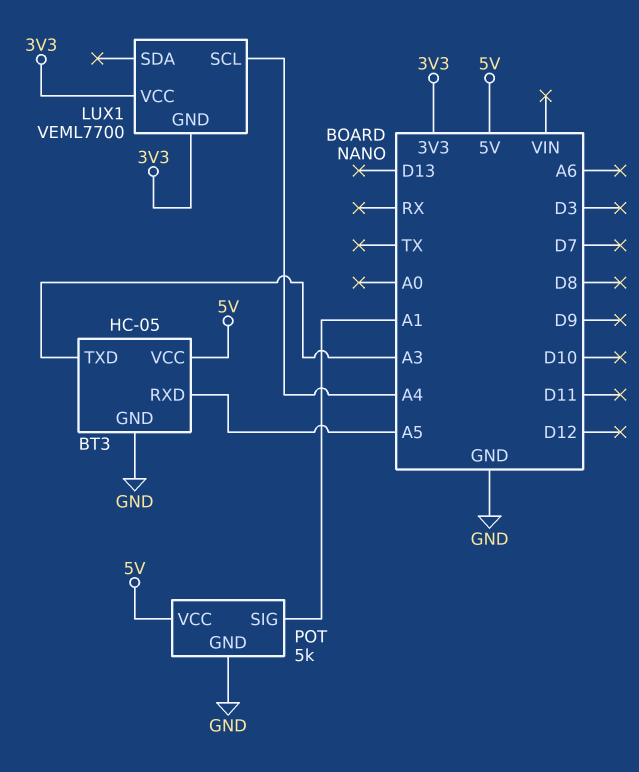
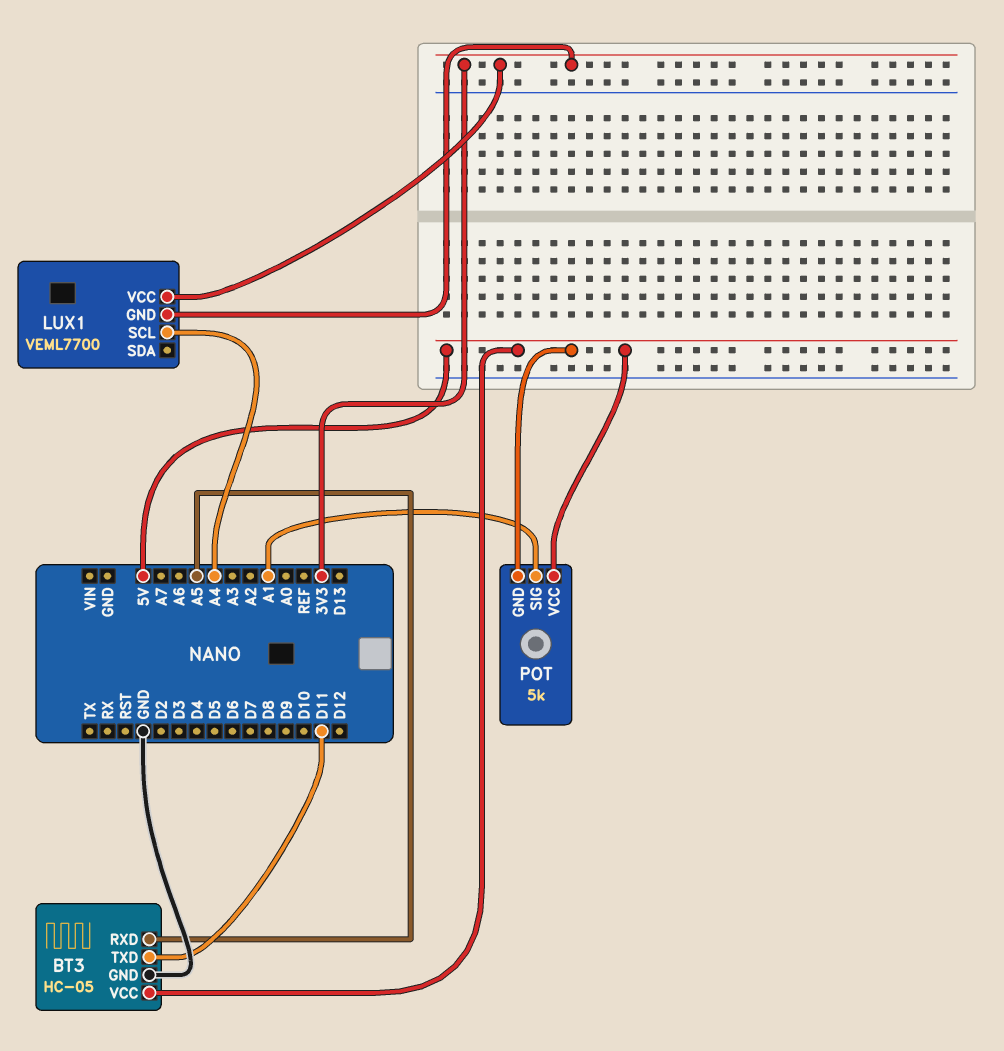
BT3 pin TXD: A3 -> D11
POT pin GND: GND -> 5V

